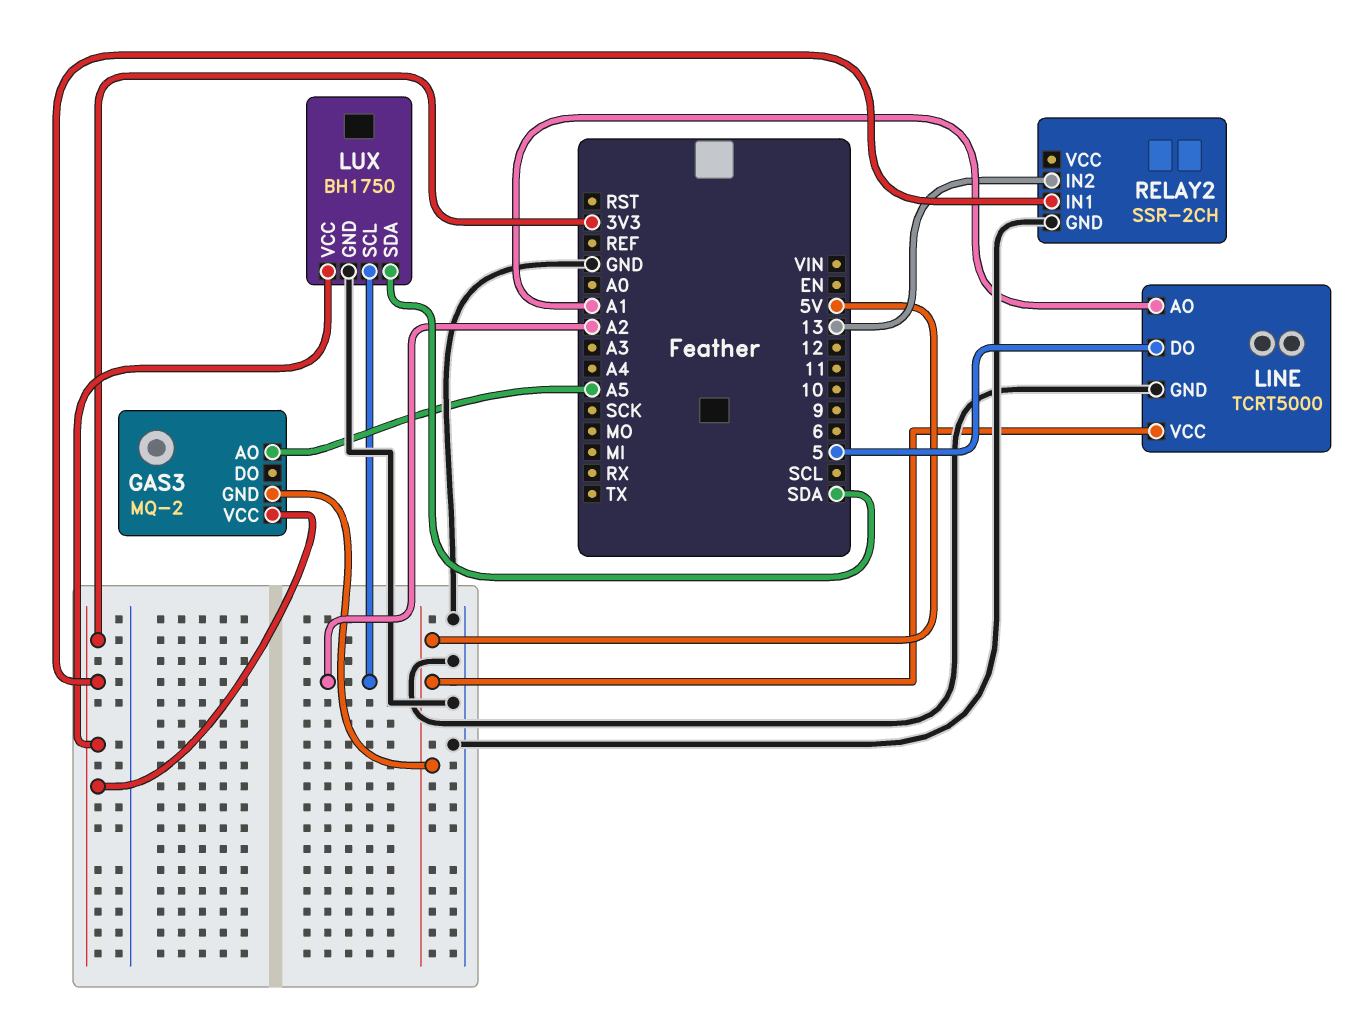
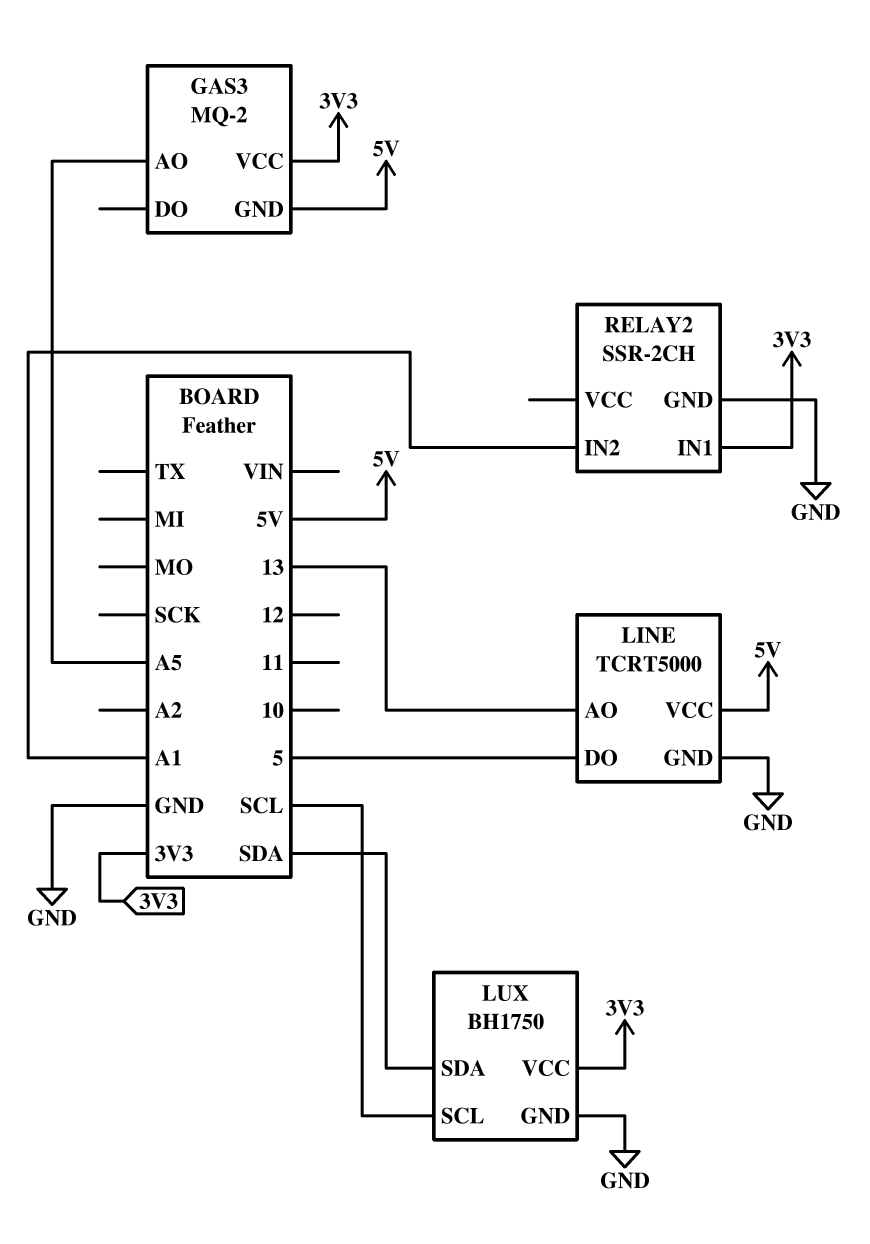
LINE pin AO: A1 -> 13
LUX pin SCL: A2 -> SCL
RELAY2 pin IN2: 13 -> A1

